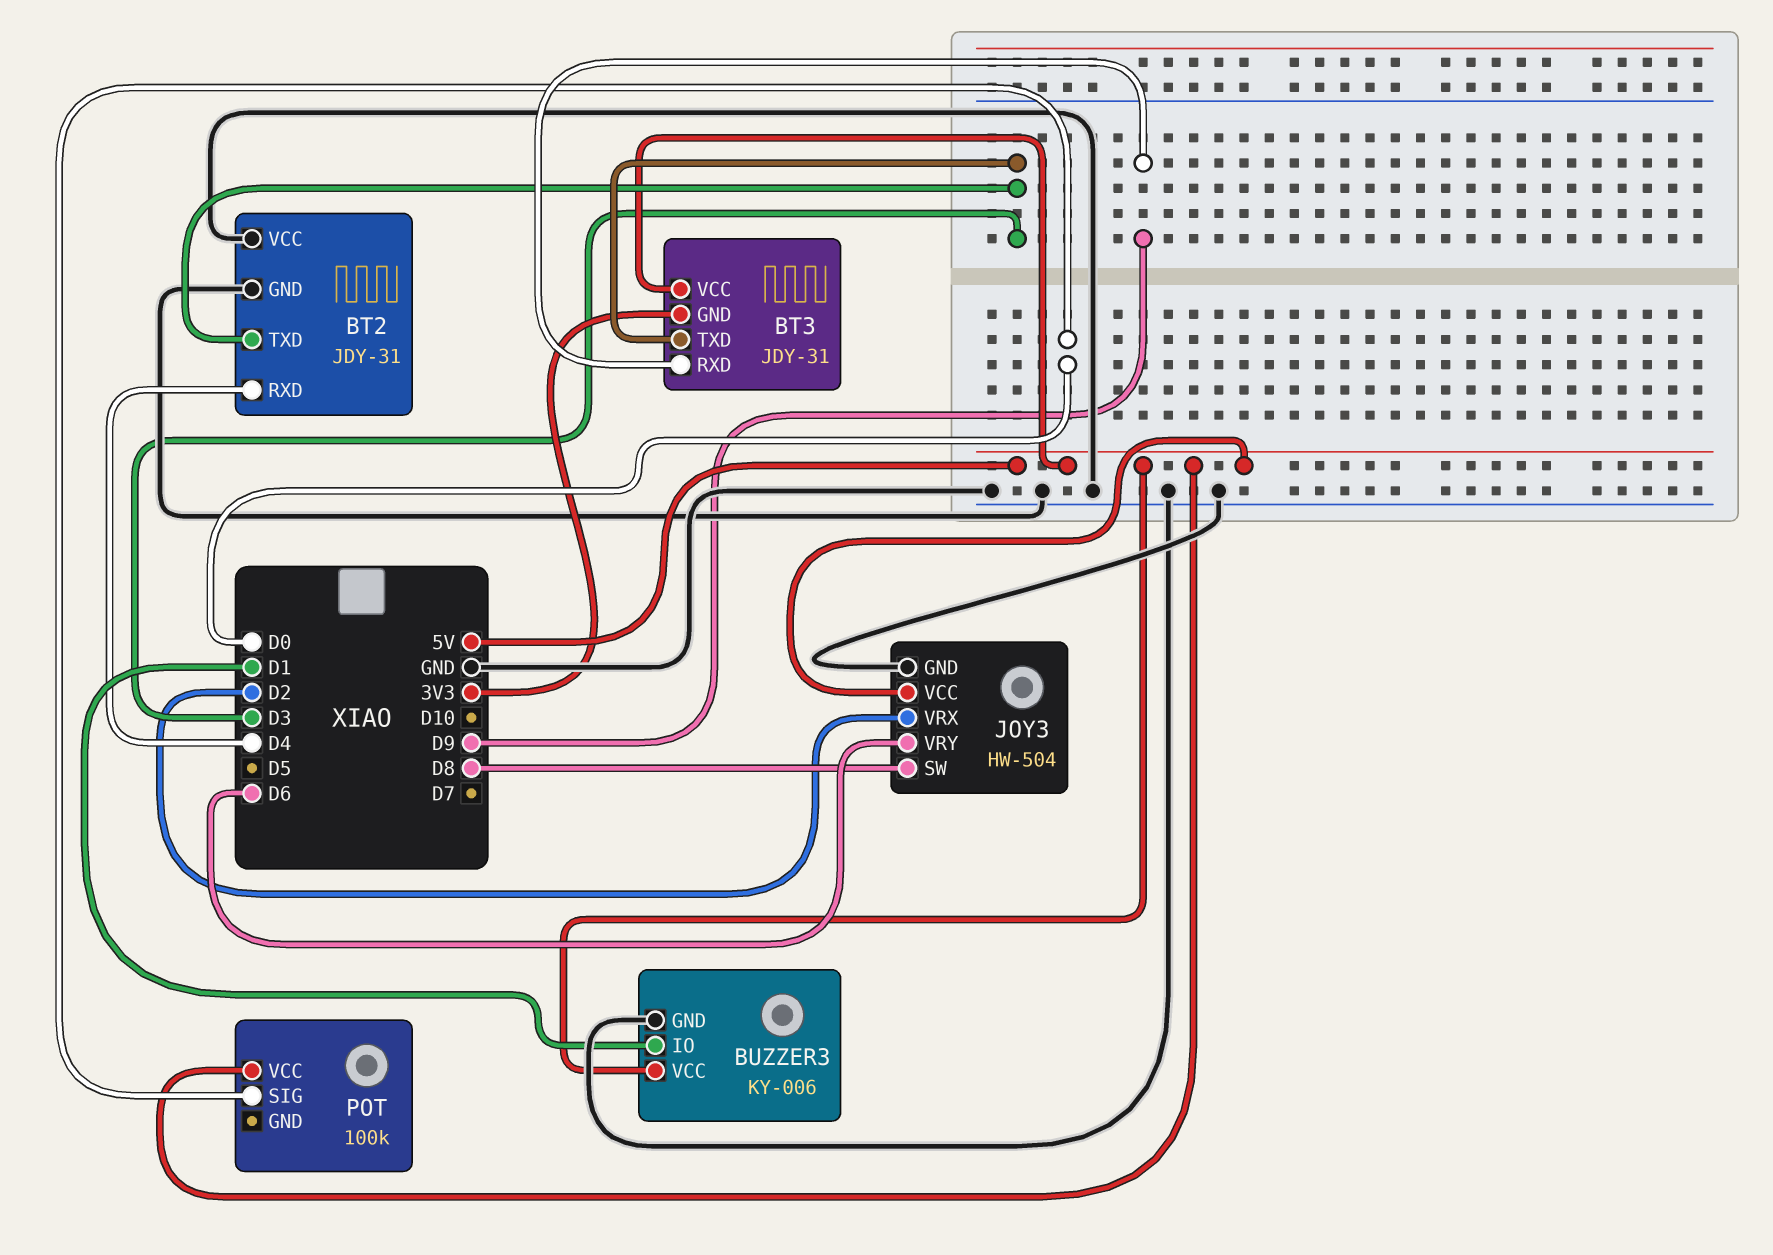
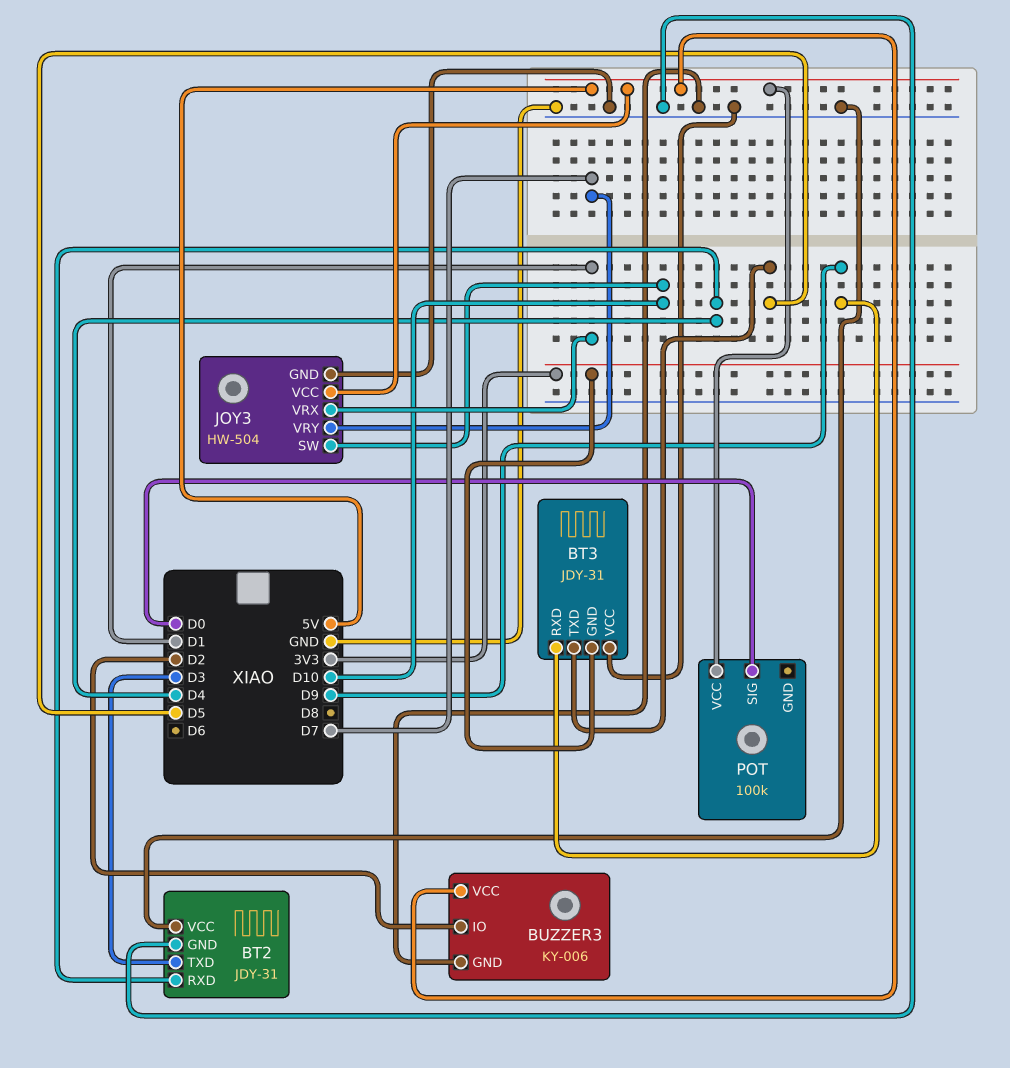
BT3 pin TXD: D3 -> D5
BT3 pin VCC: 5V -> GND
BUZZER3 pin IO: D1 -> D2
JOY3 pin SW: D8 -> D10
JOY3 pin VRX: D2 -> D1
JOY3 pin VRY: D6 -> D7

